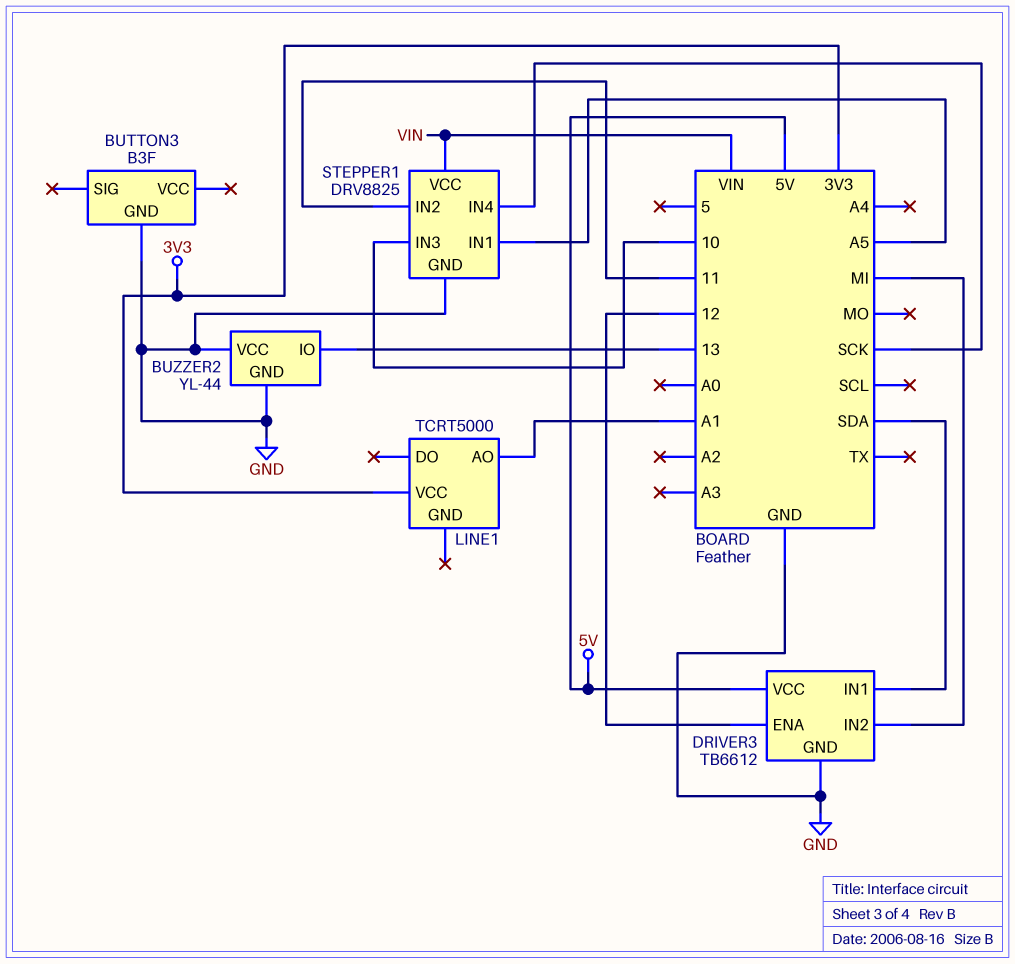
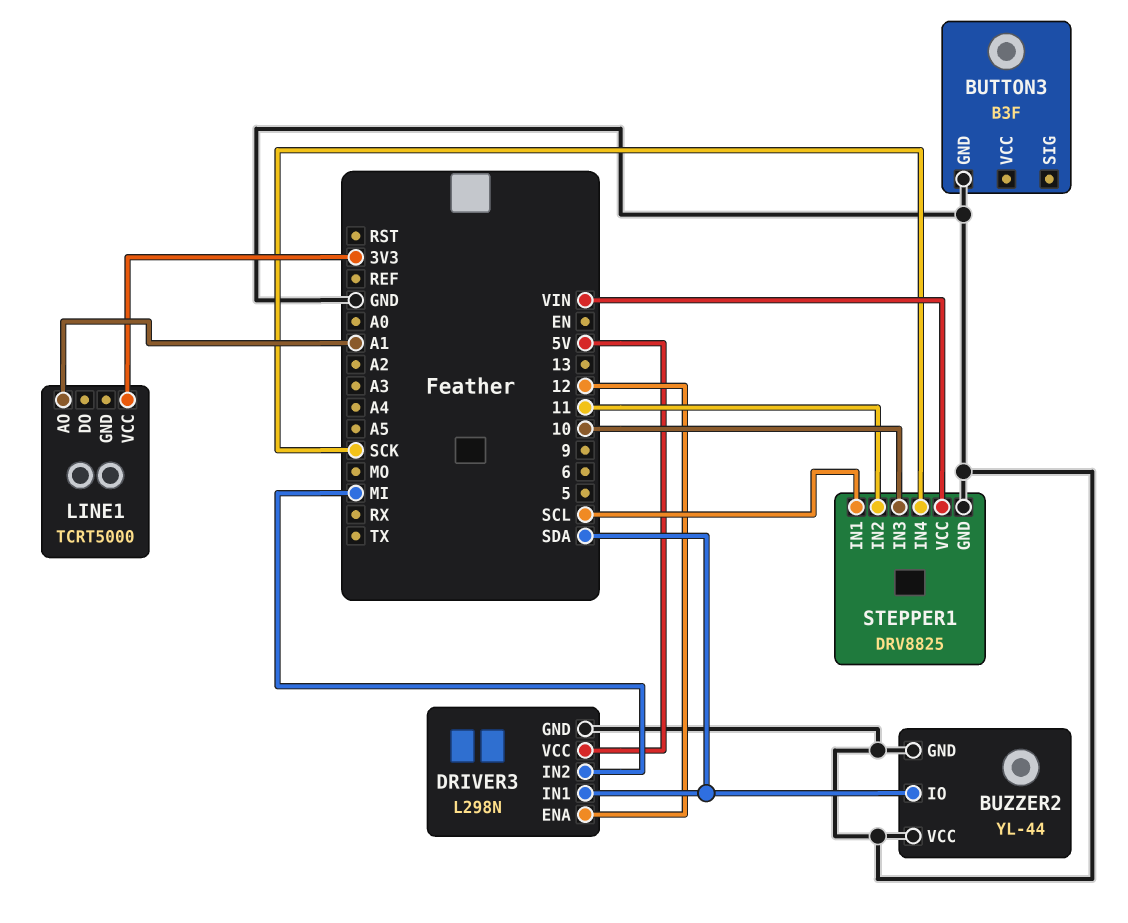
BUZZER2 pin IO: 13 -> SDA
DRIVER3: TB6612 -> L298N
STEPPER1 pin IN1: A5 -> SCL

